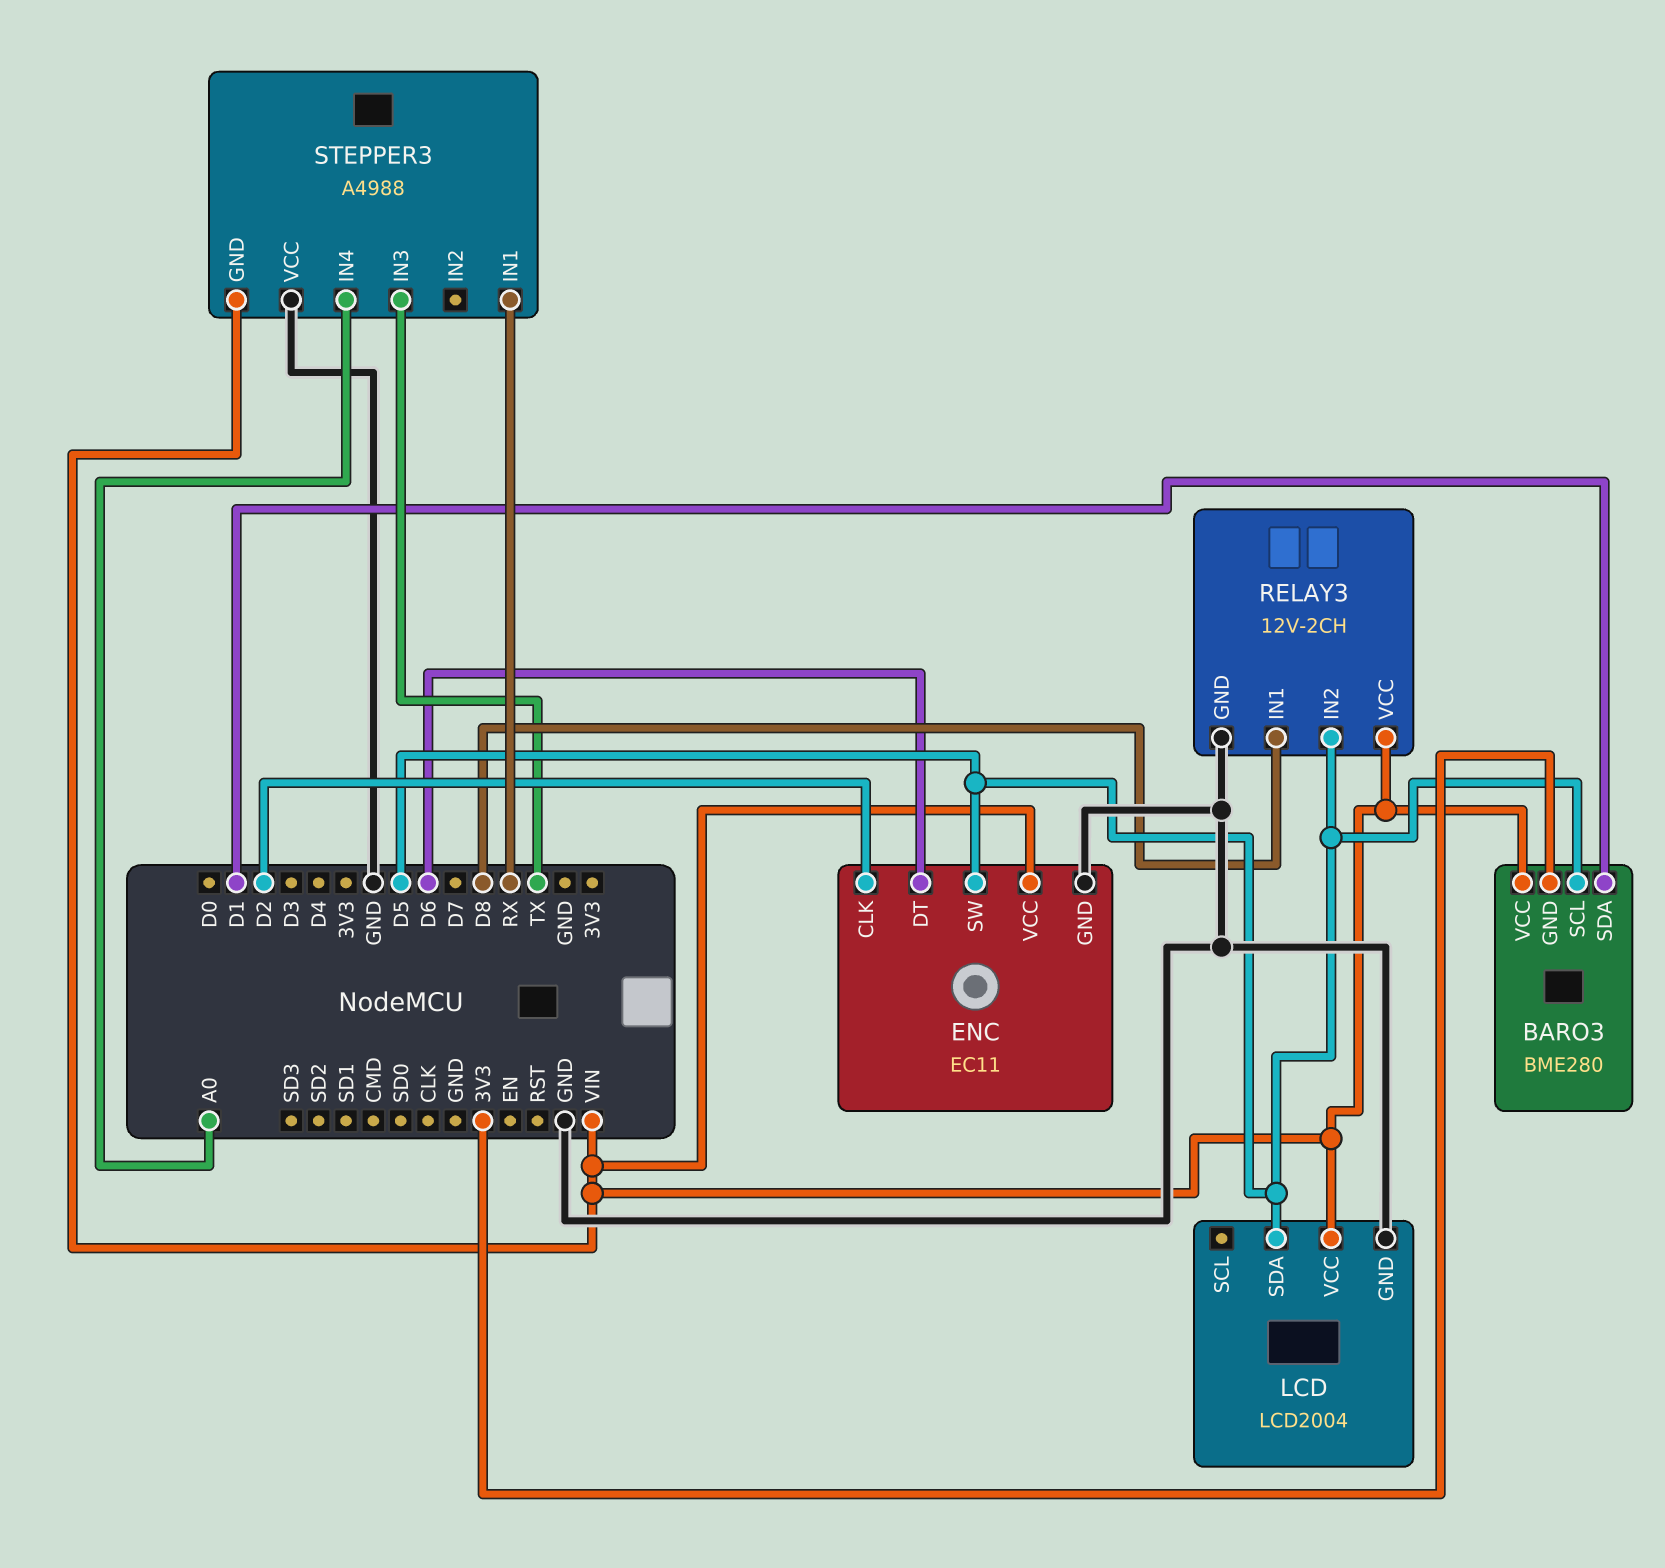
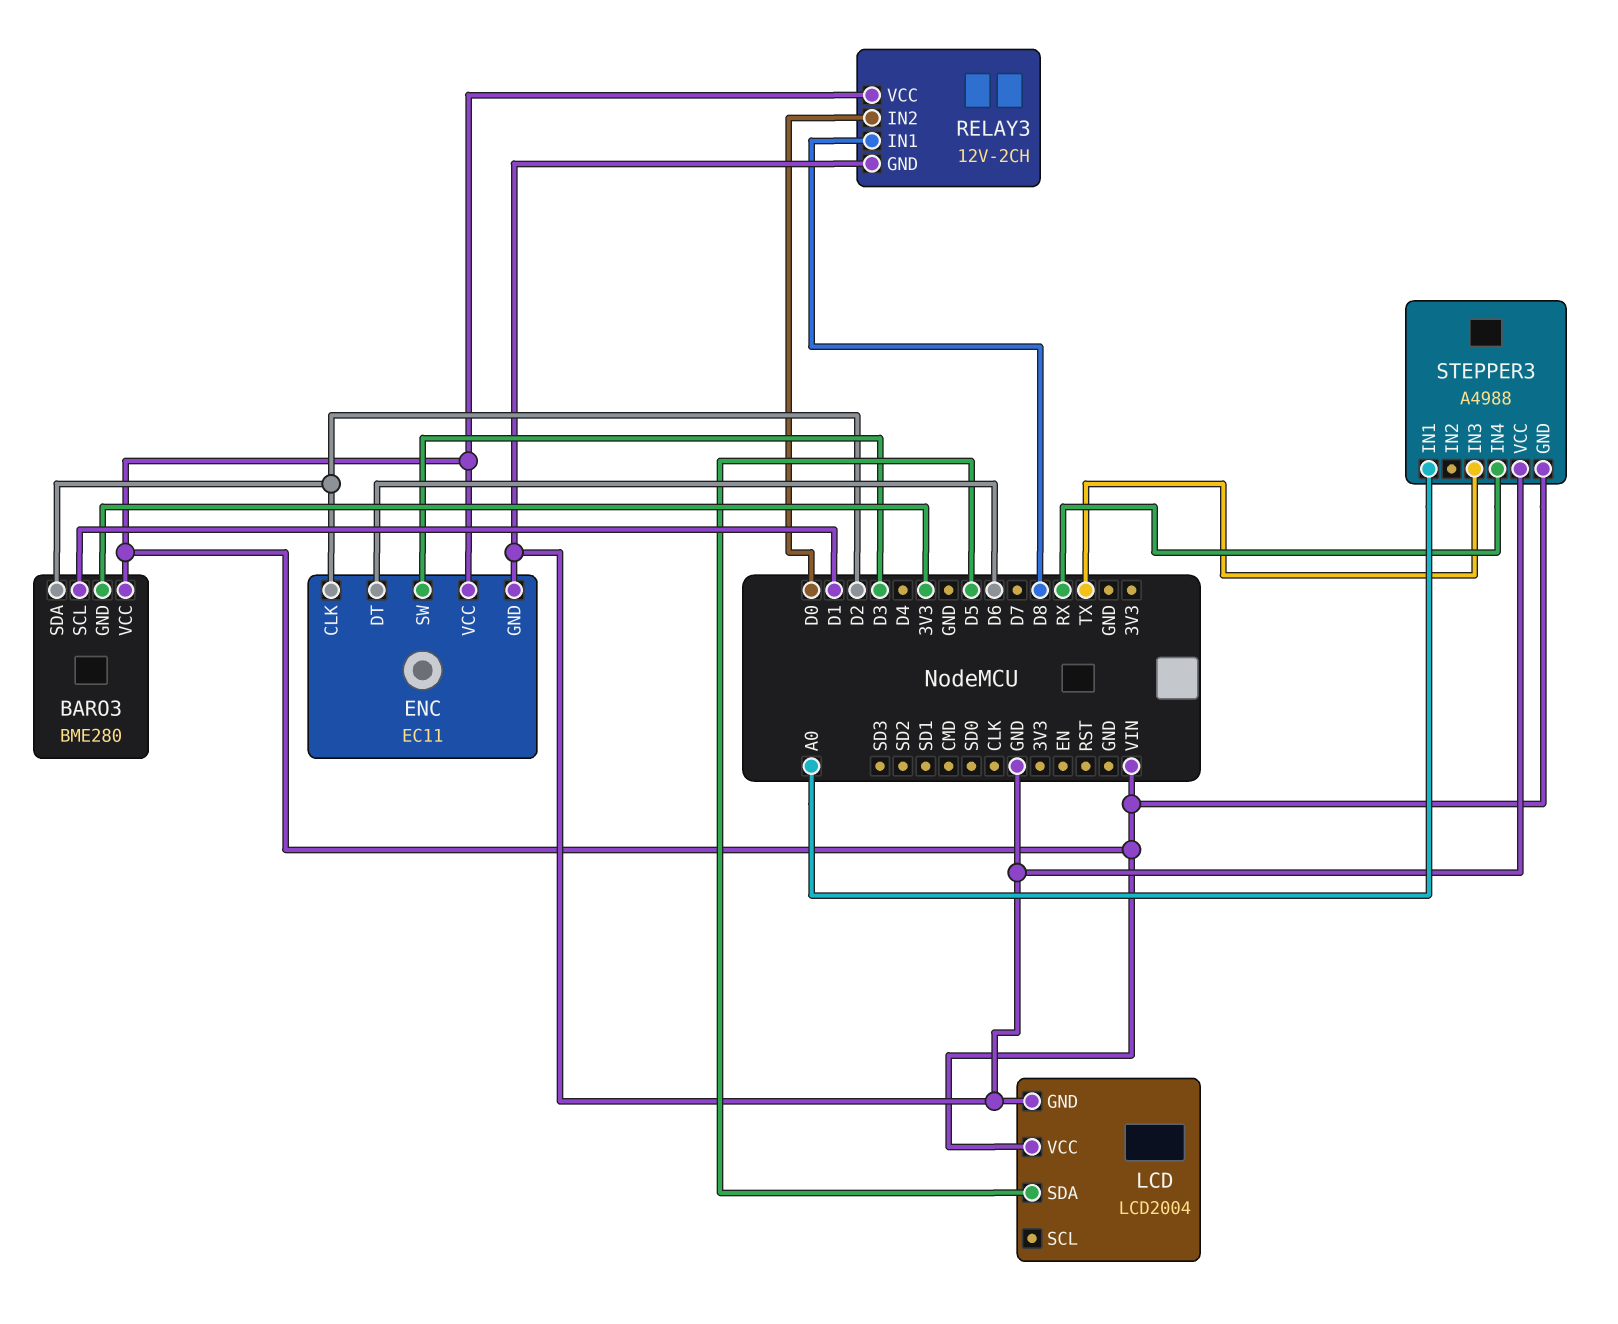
BARO3 pin SCL: D5 -> D1
BARO3 pin SDA: D1 -> D2
ENC pin SW: D5 -> D3
RELAY3 pin IN2: D5 -> D0
STEPPER3 pin IN1: RX -> A0
STEPPER3 pin IN4: A0 -> RX

